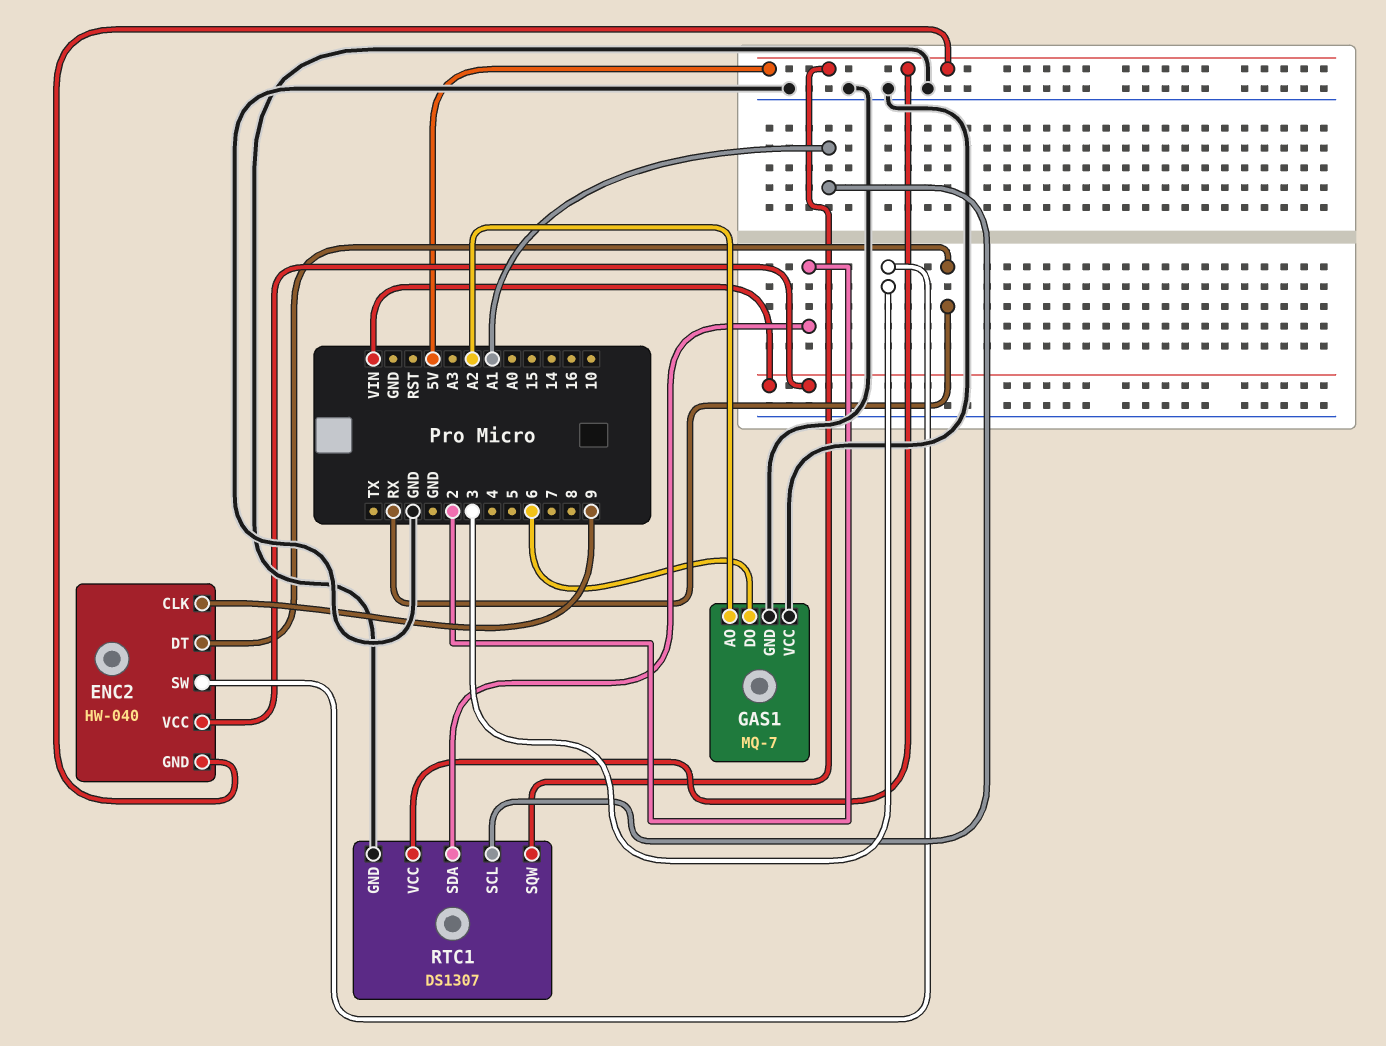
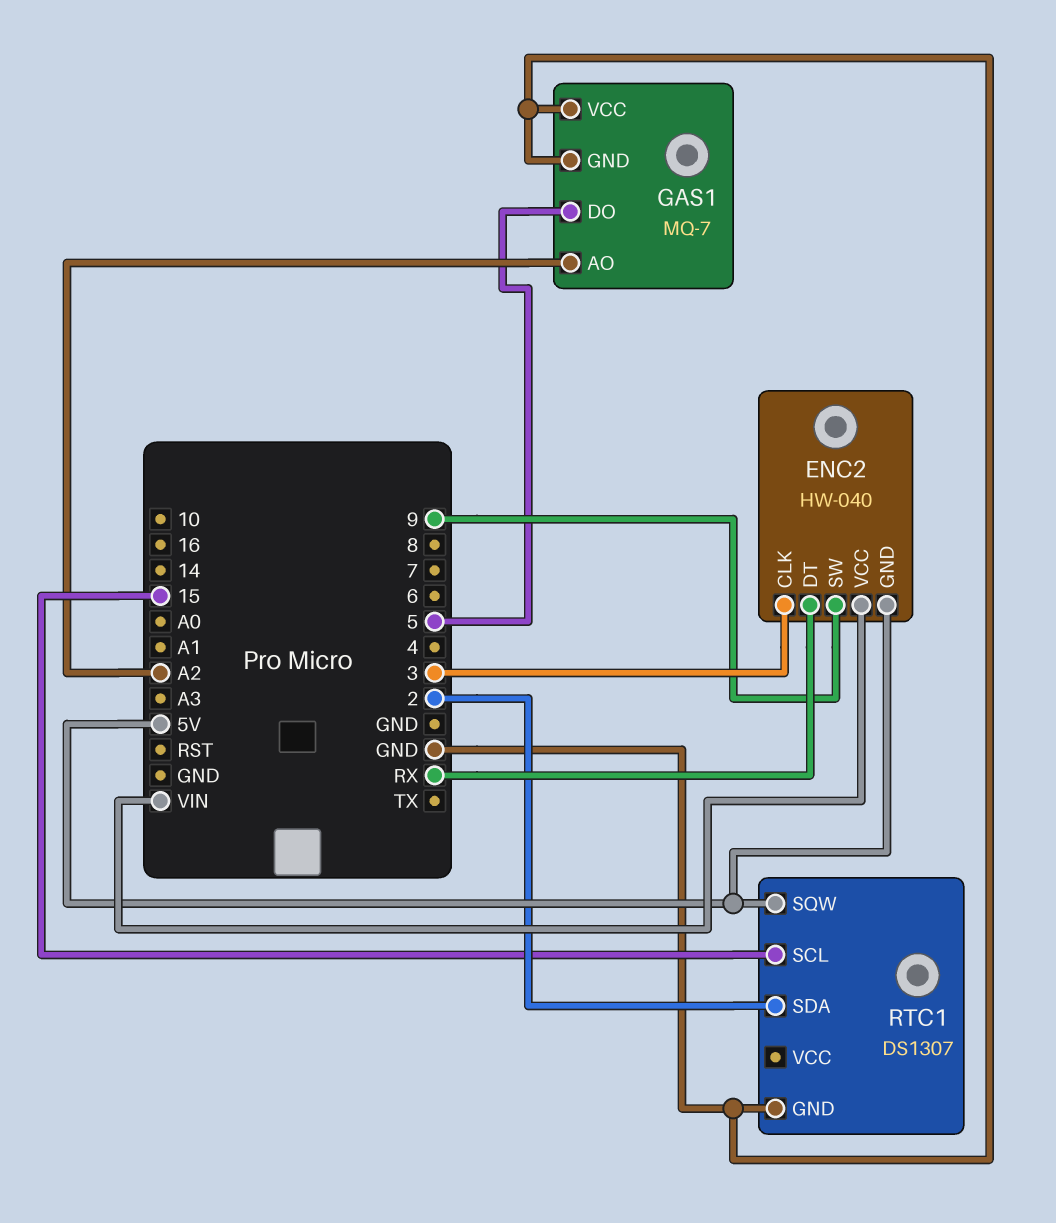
ENC2 pin CLK: 9 -> 3
ENC2 pin SW: 3 -> 9
GAS1 pin DO: 6 -> 5
RTC1 pin SCL: A1 -> 15
RTC1 pin VCC: 5V -> none

